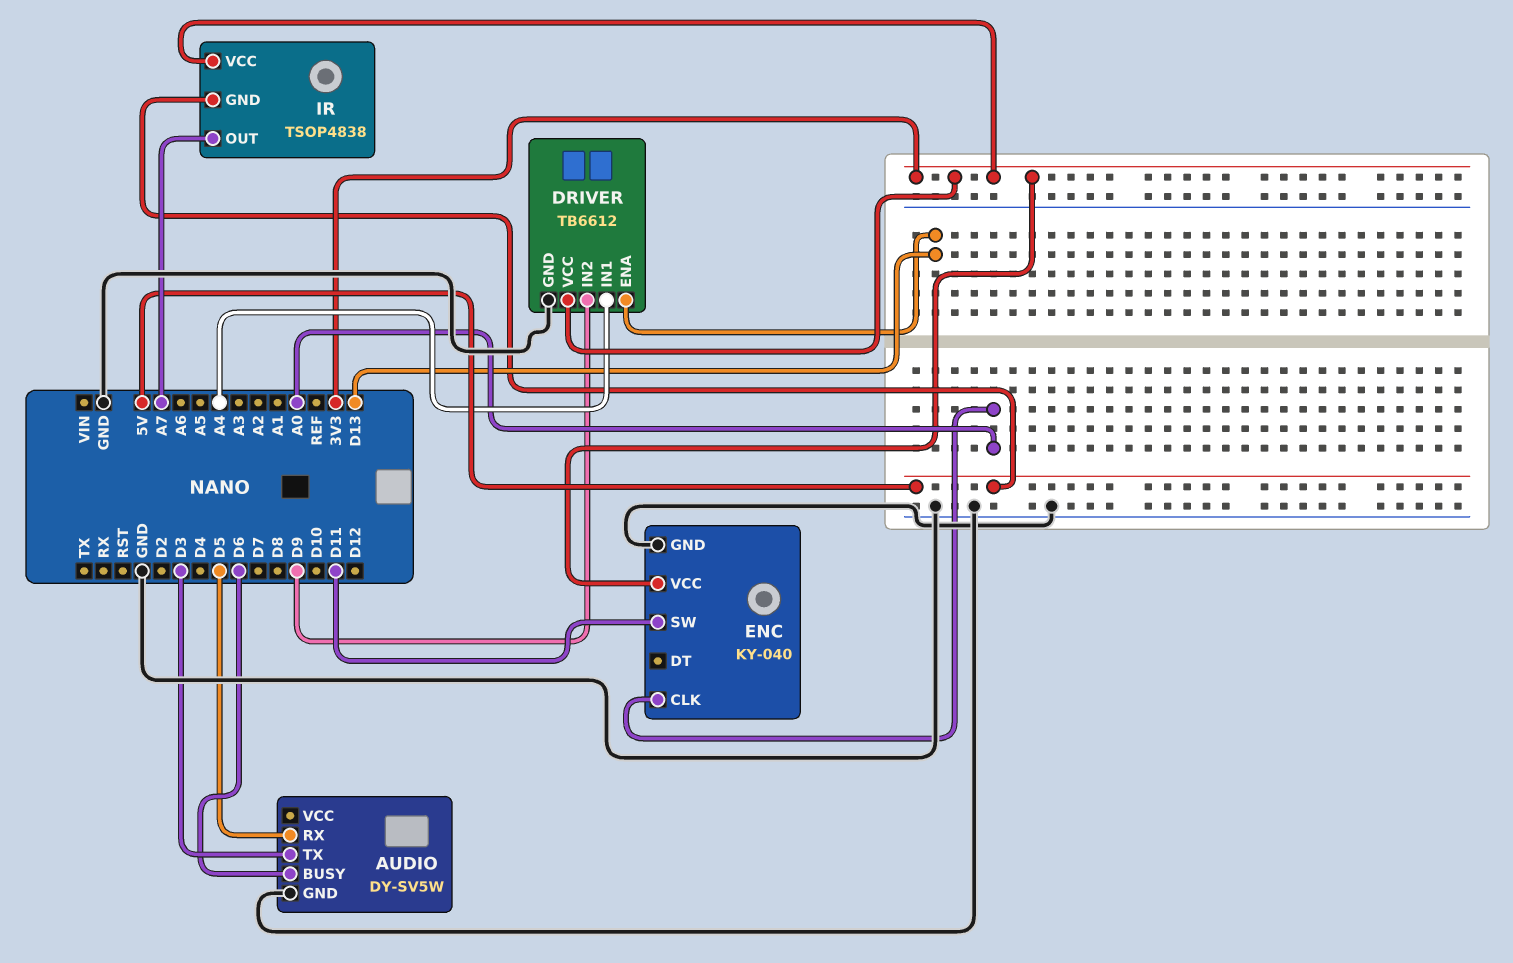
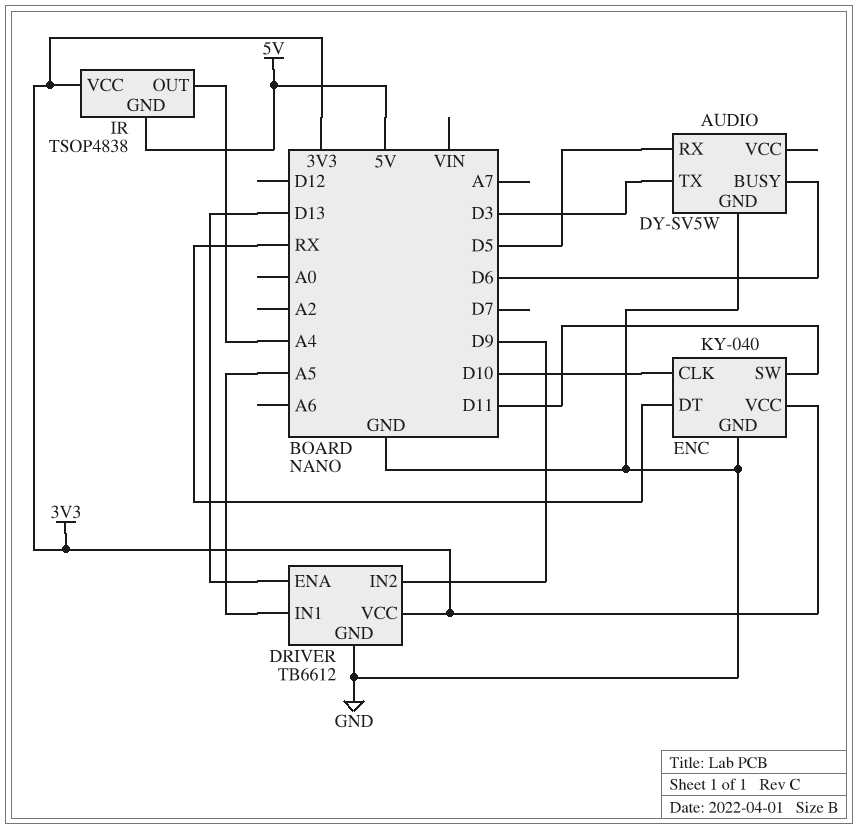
DRIVER pin IN1: A4 -> A5
ENC pin CLK: A0 -> D10
ENC pin DT: none -> RX
IR pin OUT: A7 -> A4

